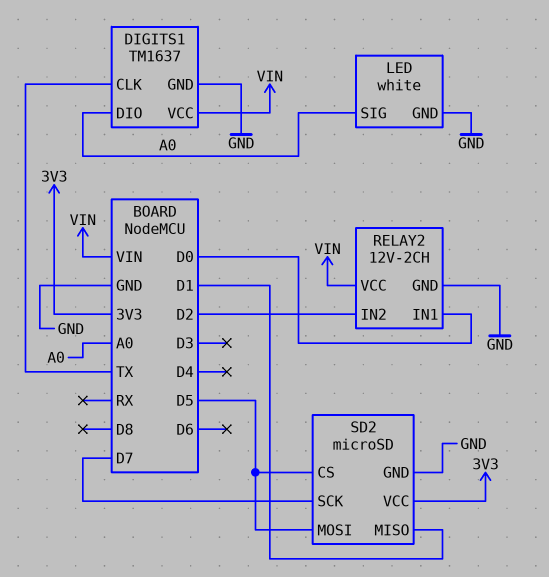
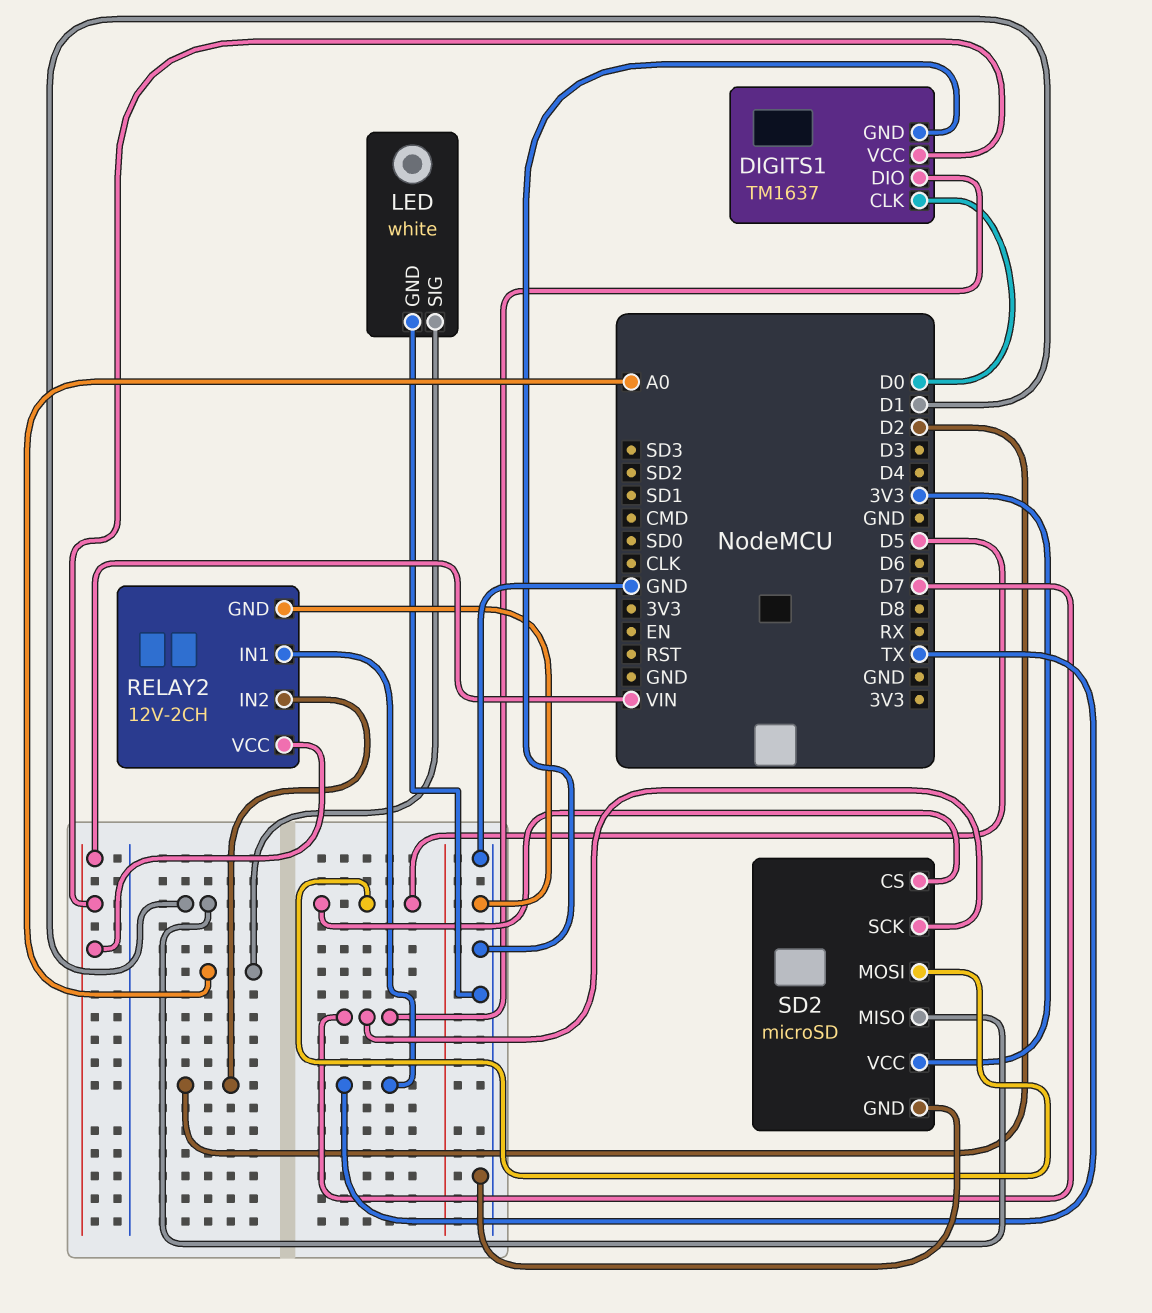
DIGITS1 pin CLK: TX -> D0
DIGITS1 pin DIO: A0 -> D7
RELAY2 pin IN1: D0 -> TX

